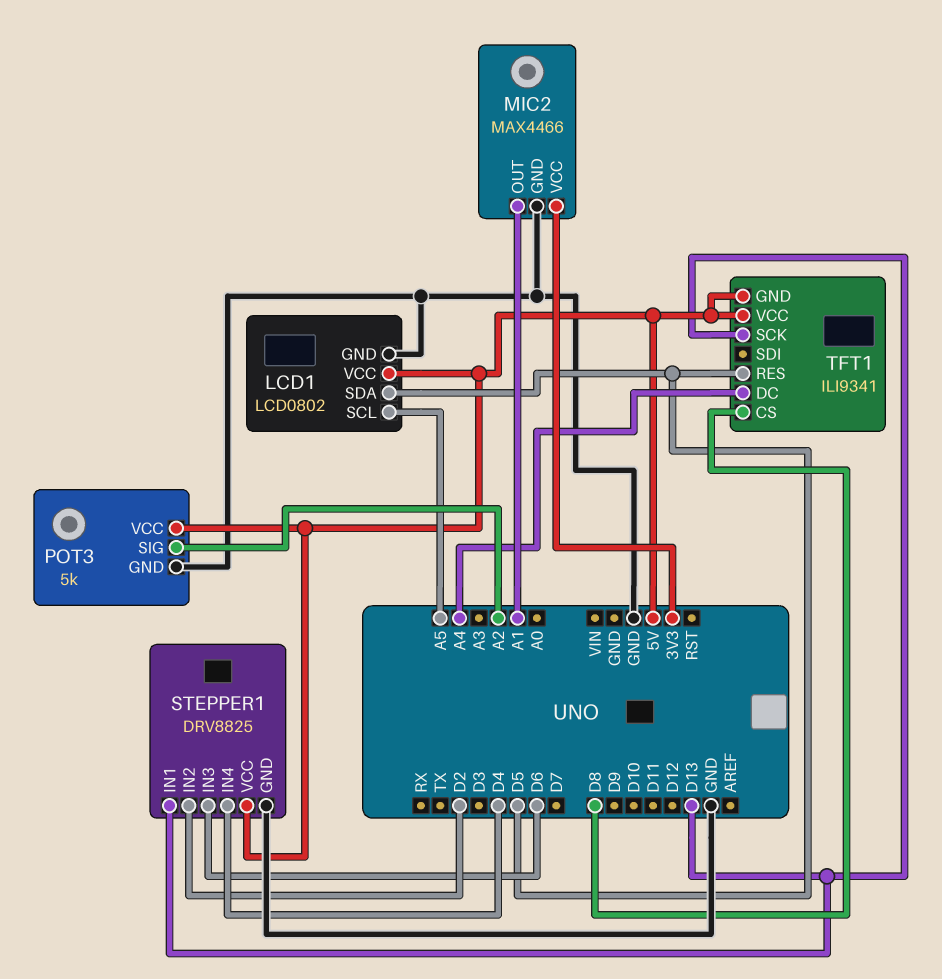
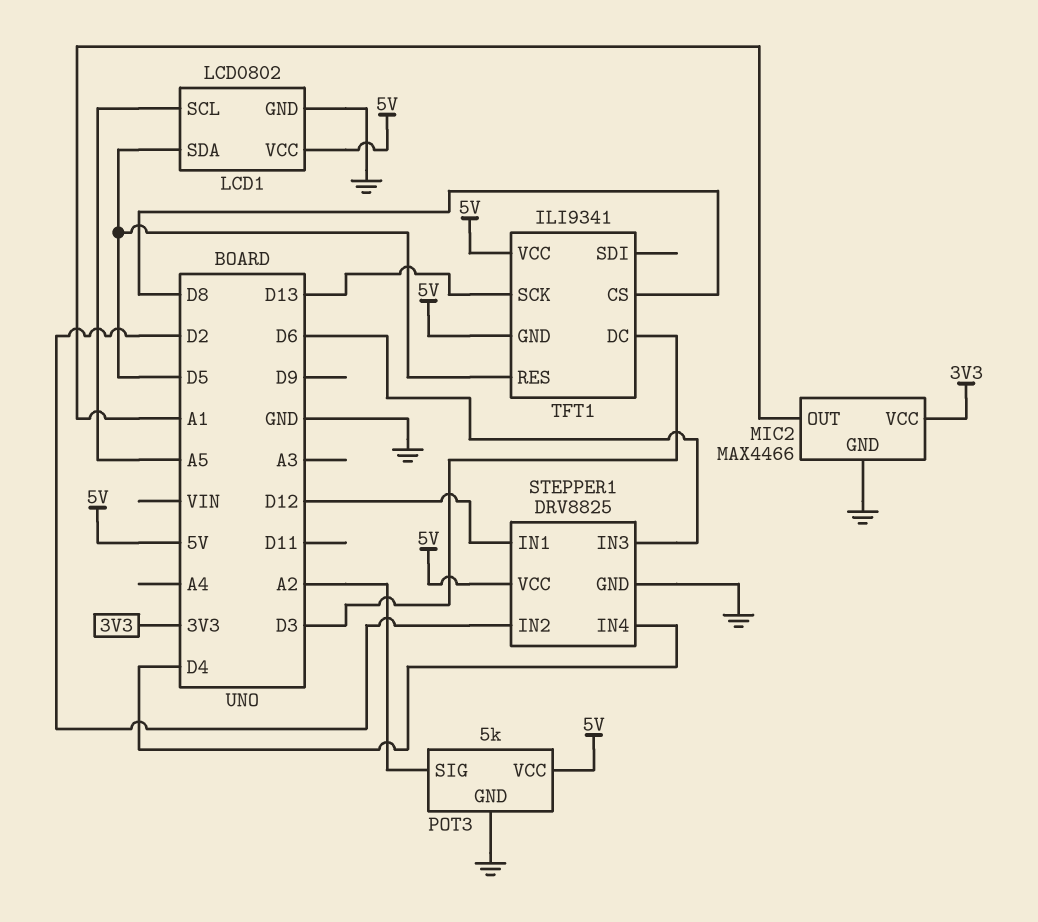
STEPPER1 pin IN1: D13 -> D12
TFT1 pin DC: A4 -> D3

